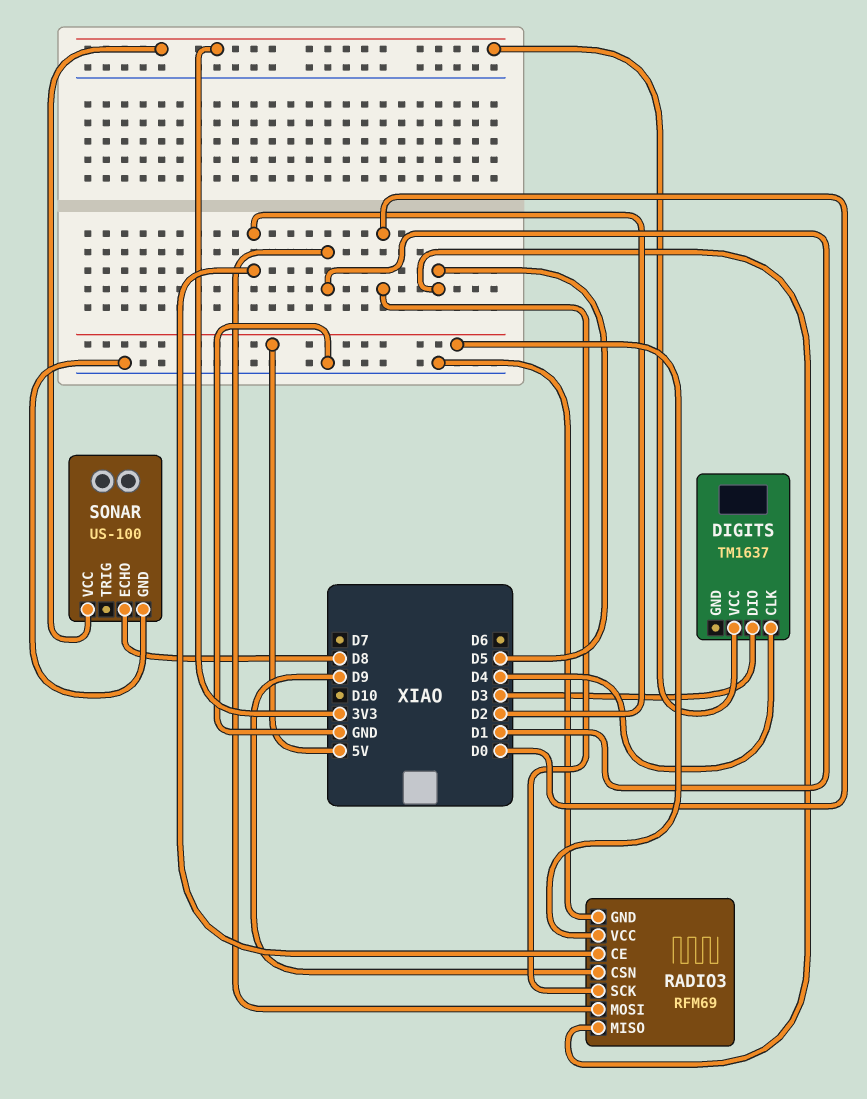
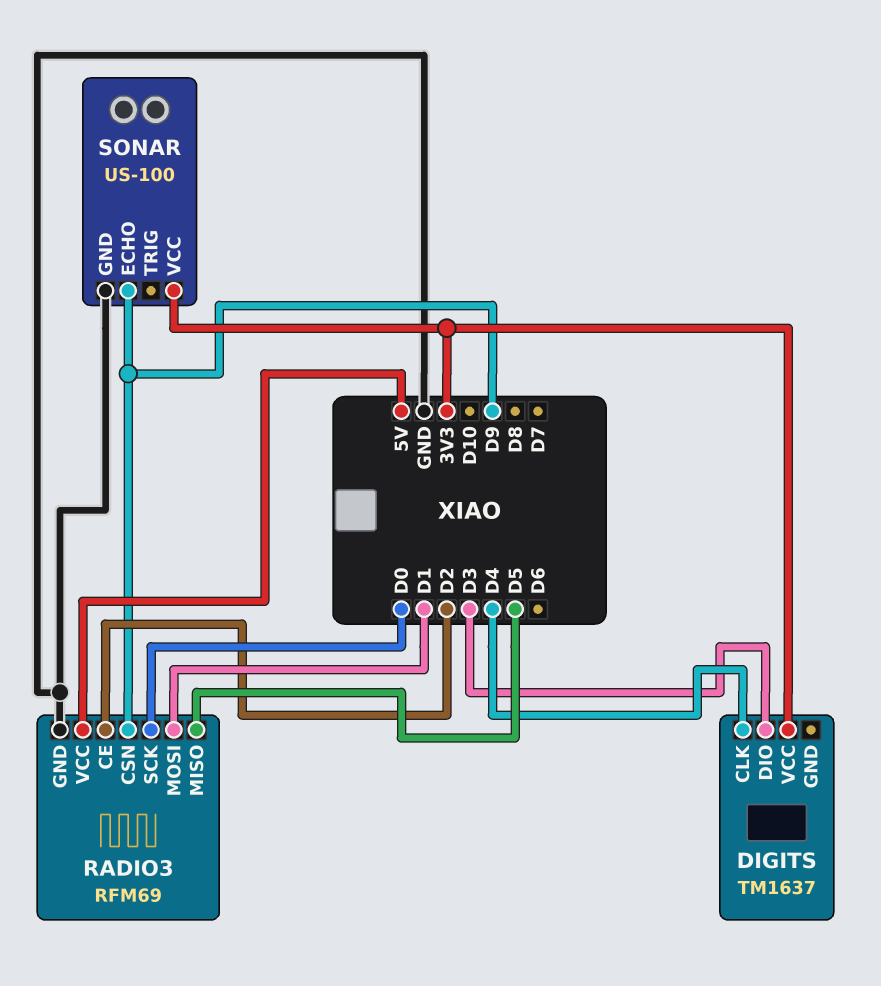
SONAR pin ECHO: D8 -> D9

